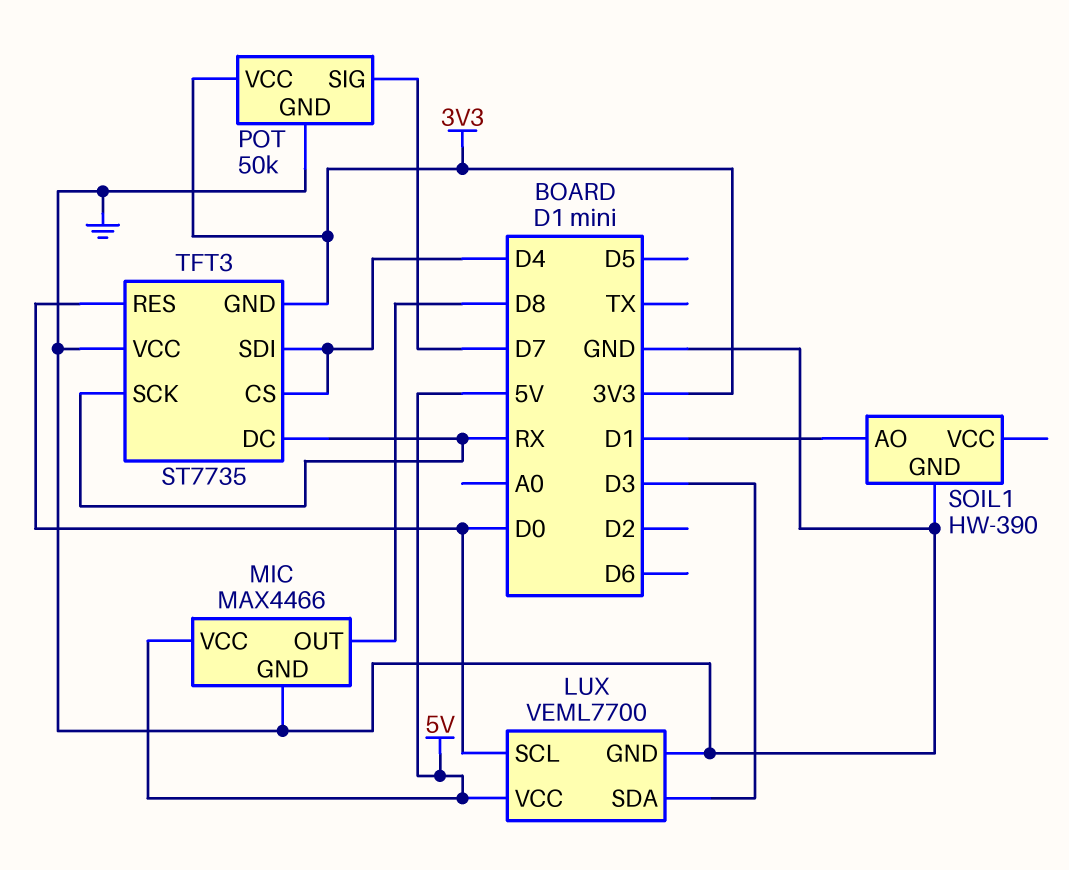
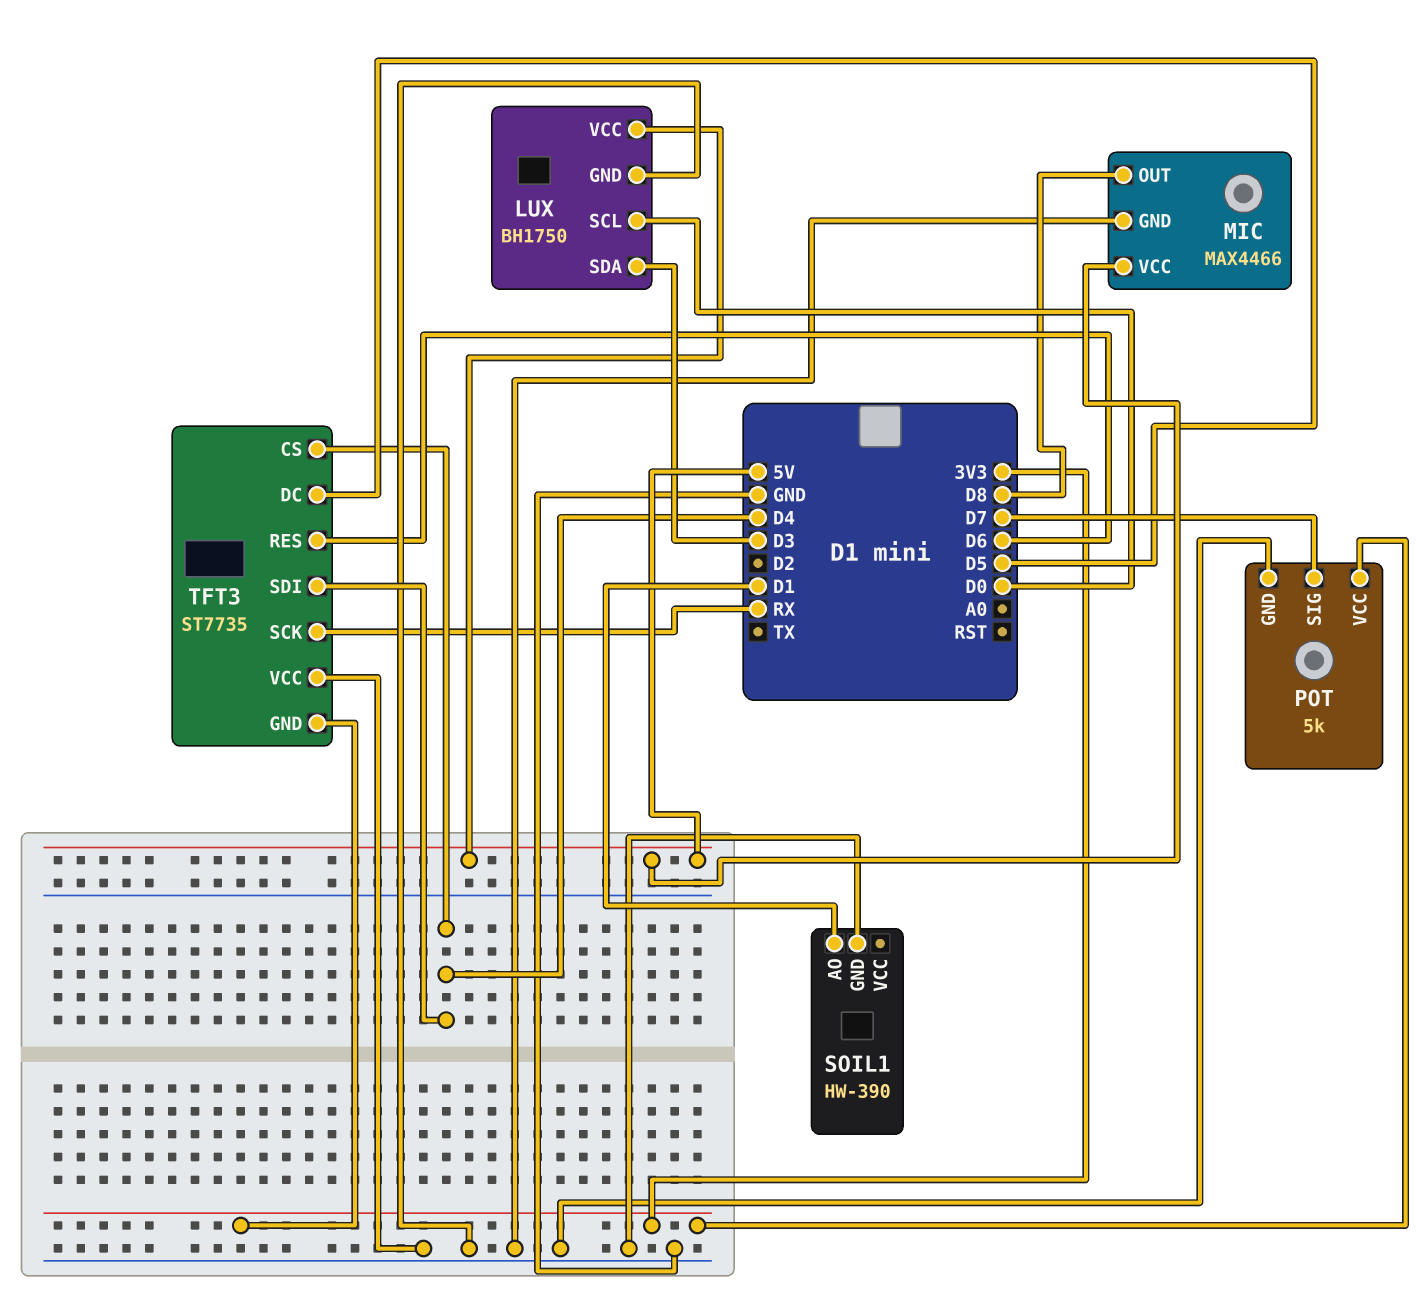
LUX: VEML7700 -> BH1750
POT: 50k -> 5k
TFT3 pin DC: RX -> D5
TFT3 pin RES: D0 -> D6

